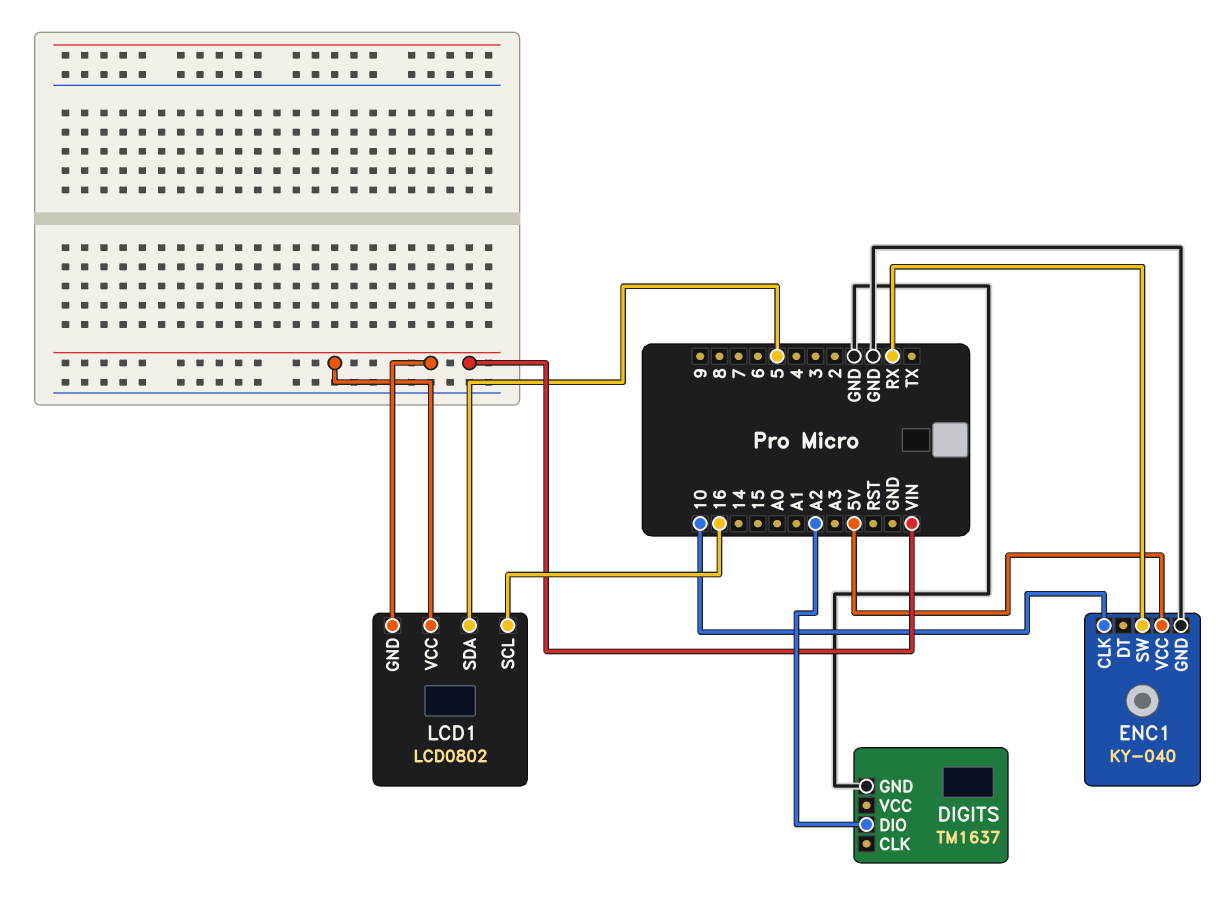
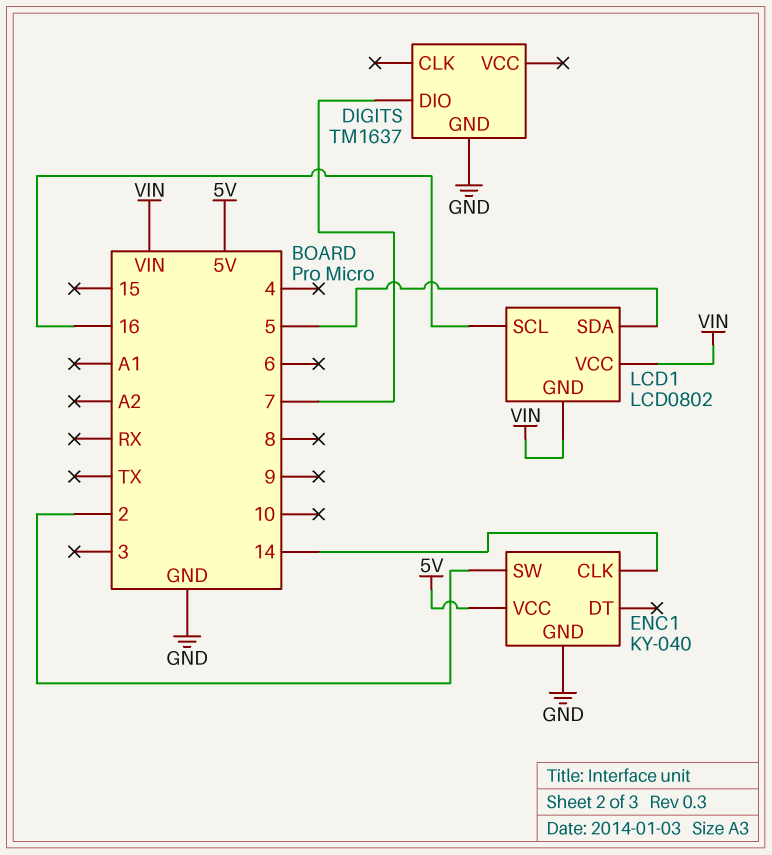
DIGITS pin DIO: A2 -> 7
ENC1 pin CLK: 10 -> 14
ENC1 pin SW: RX -> 2

